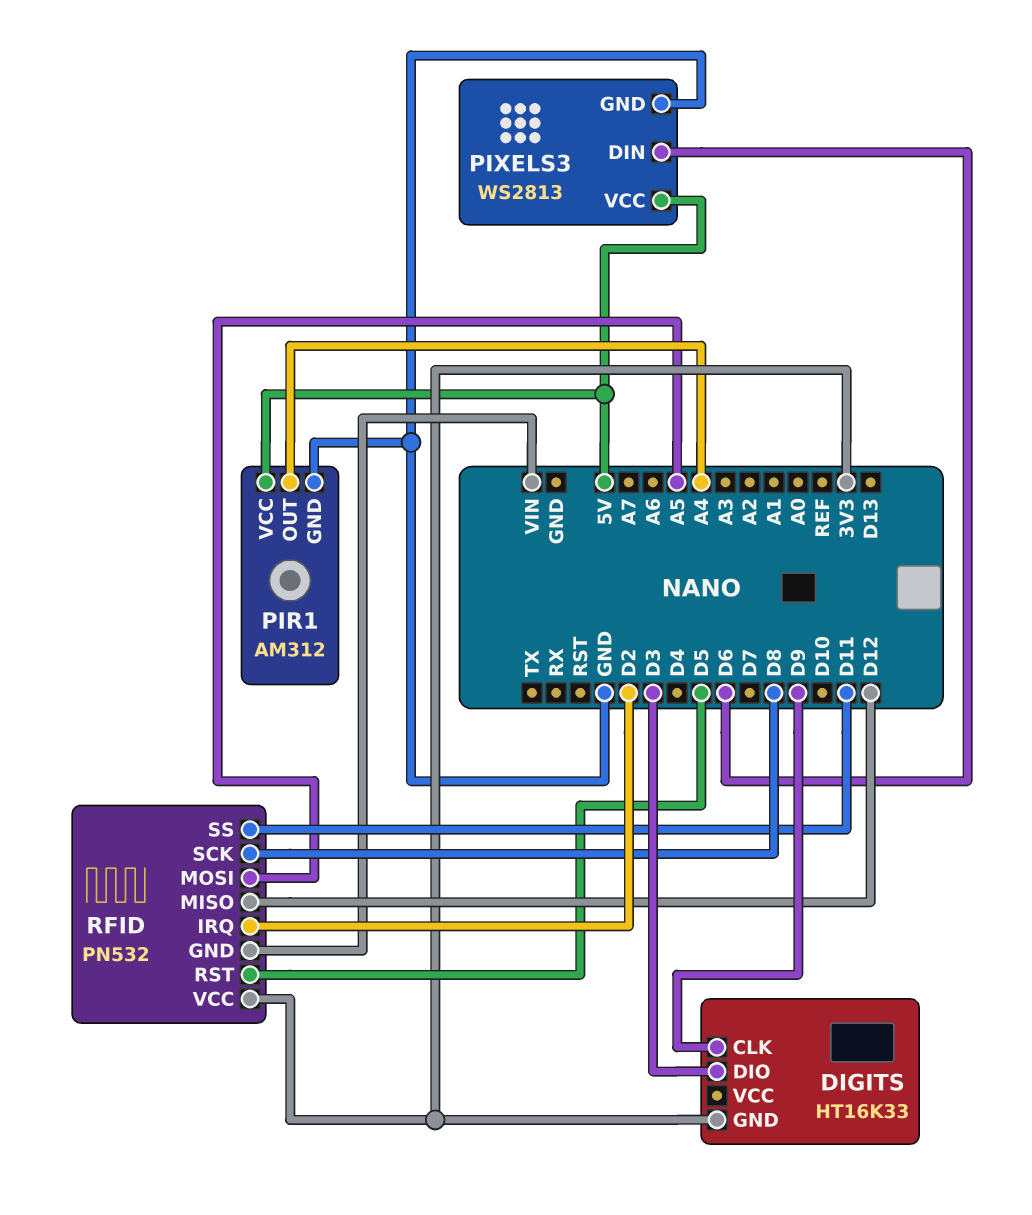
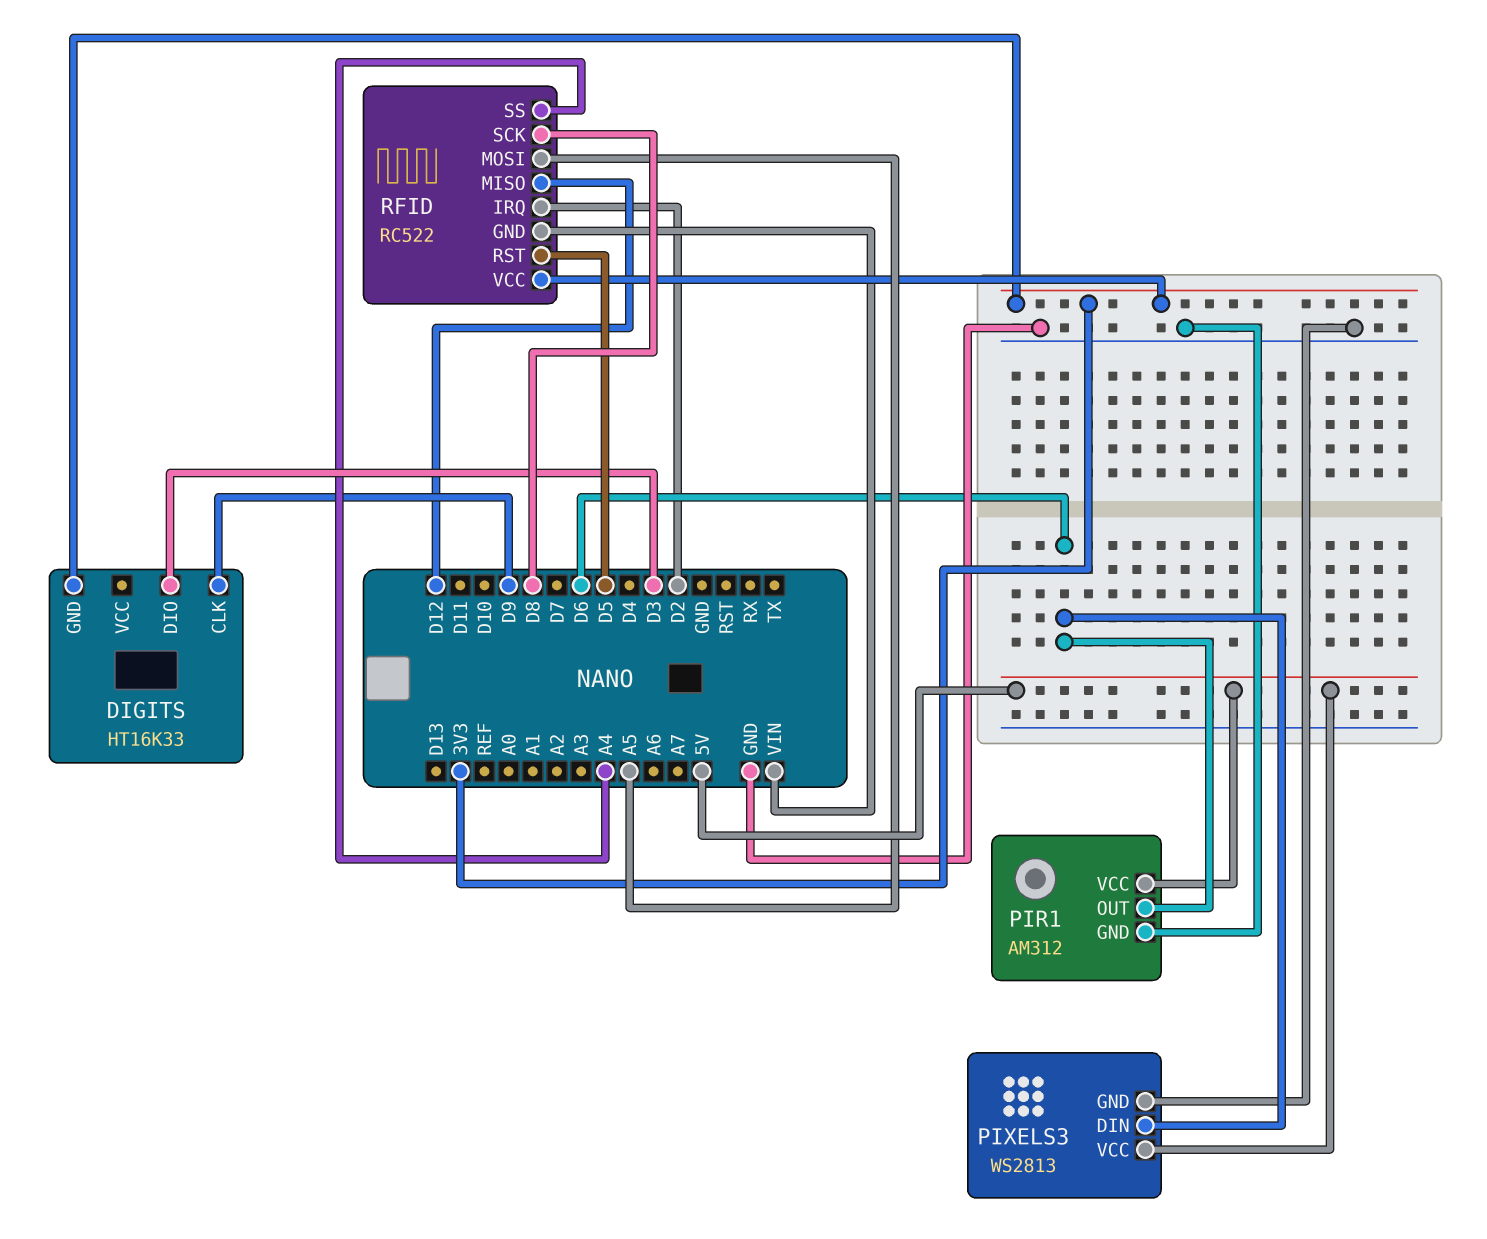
PIR1 pin OUT: A4 -> D6
RFID: PN532 -> RC522
RFID pin SS: D11 -> A4

